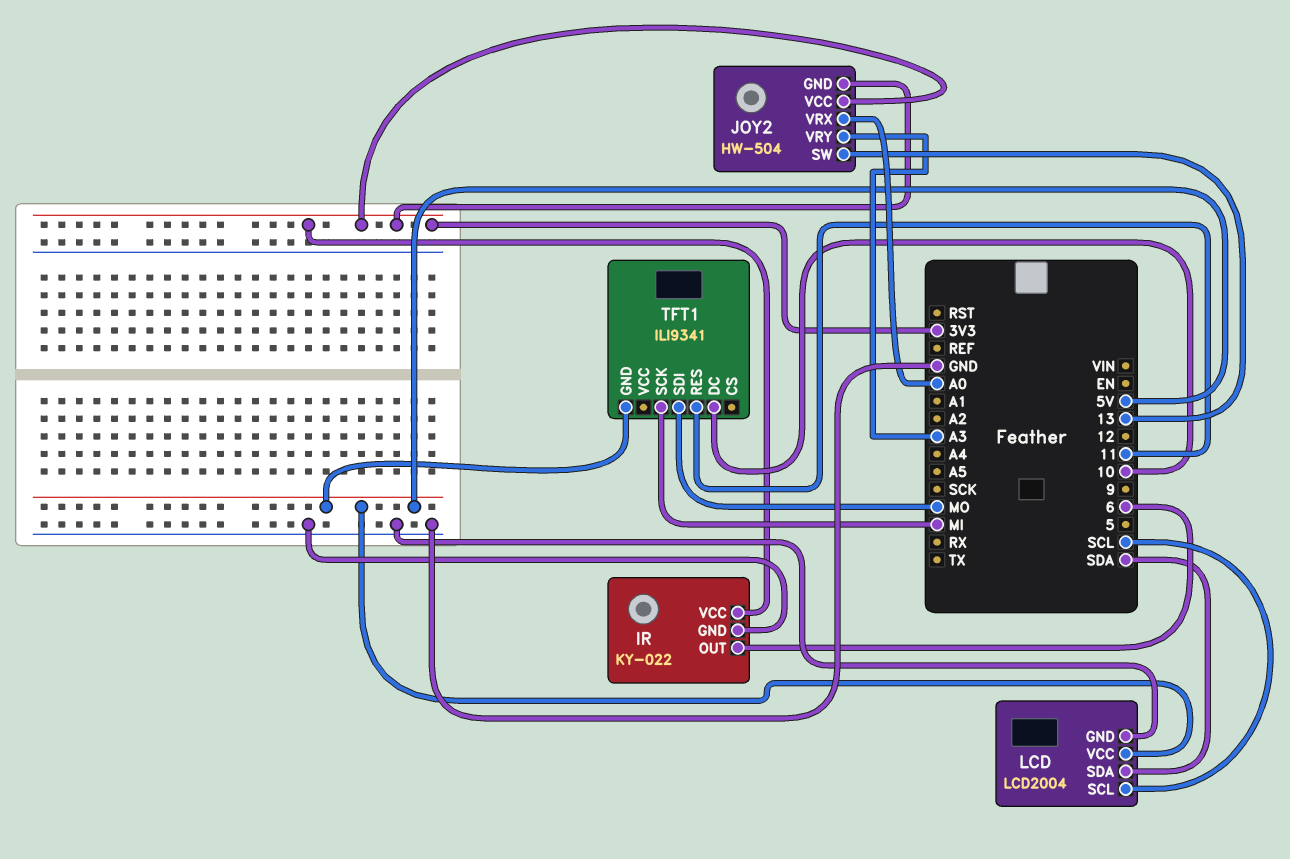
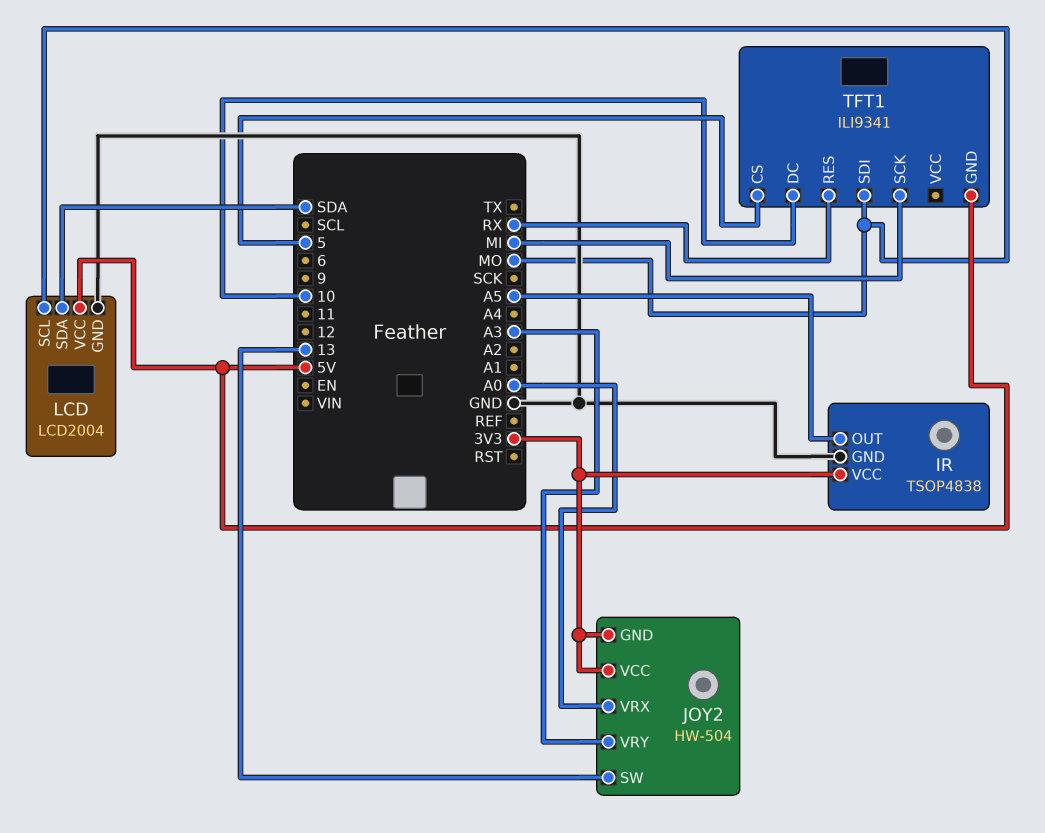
IR: KY-022 -> TSOP4838
IR pin OUT: 6 -> A5
LCD pin SCL: SCL -> MO
TFT1 pin CS: none -> 5
TFT1 pin RES: 11 -> RX

